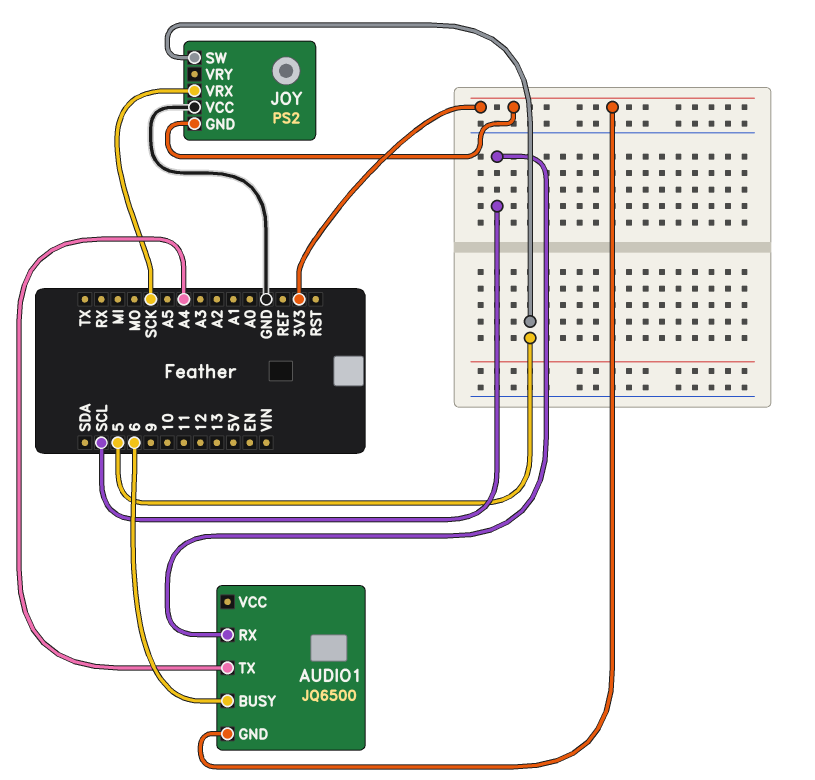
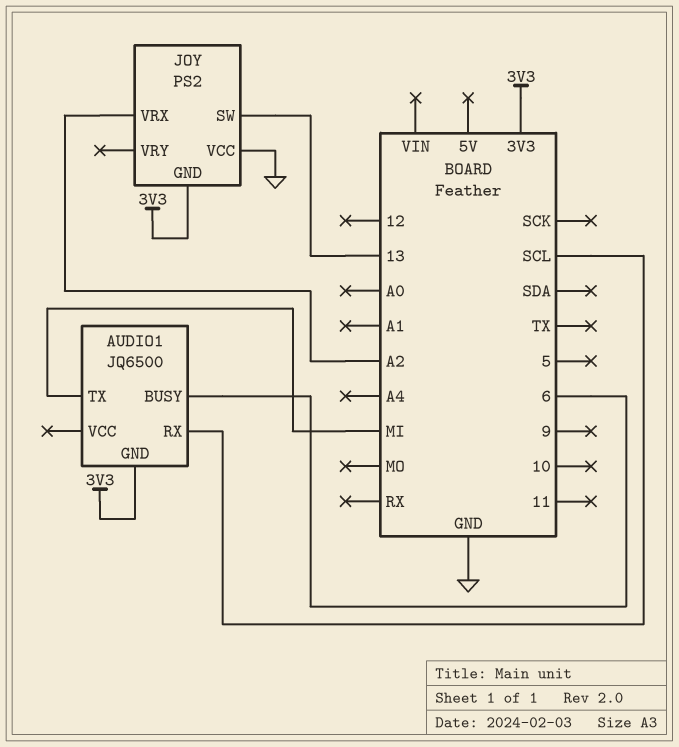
AUDIO1 pin TX: A4 -> MI
JOY pin SW: 5 -> 13
JOY pin VRX: SCK -> A2

